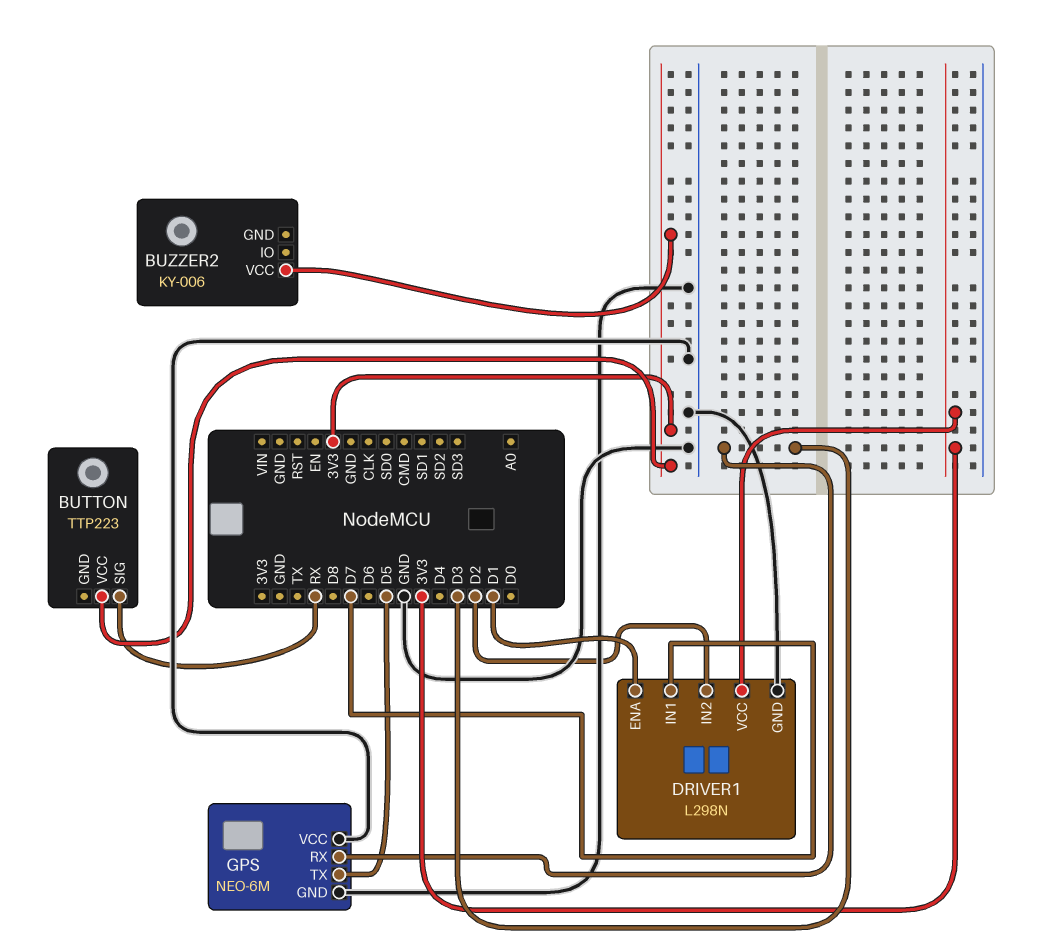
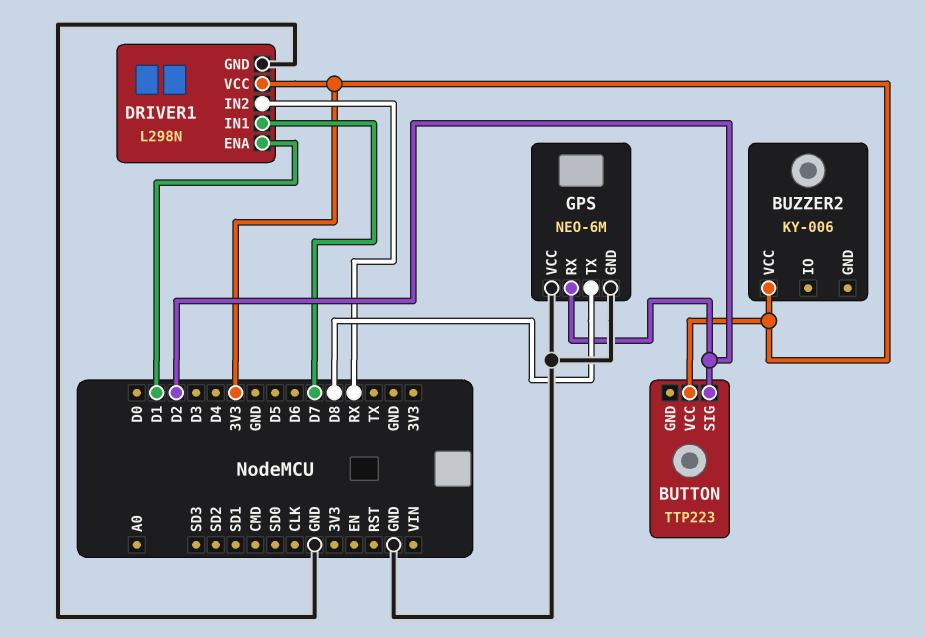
BUTTON pin SIG: RX -> D2
DRIVER1 pin IN2: D2 -> RX
GPS pin RX: D3 -> D2
GPS pin TX: D5 -> D8

